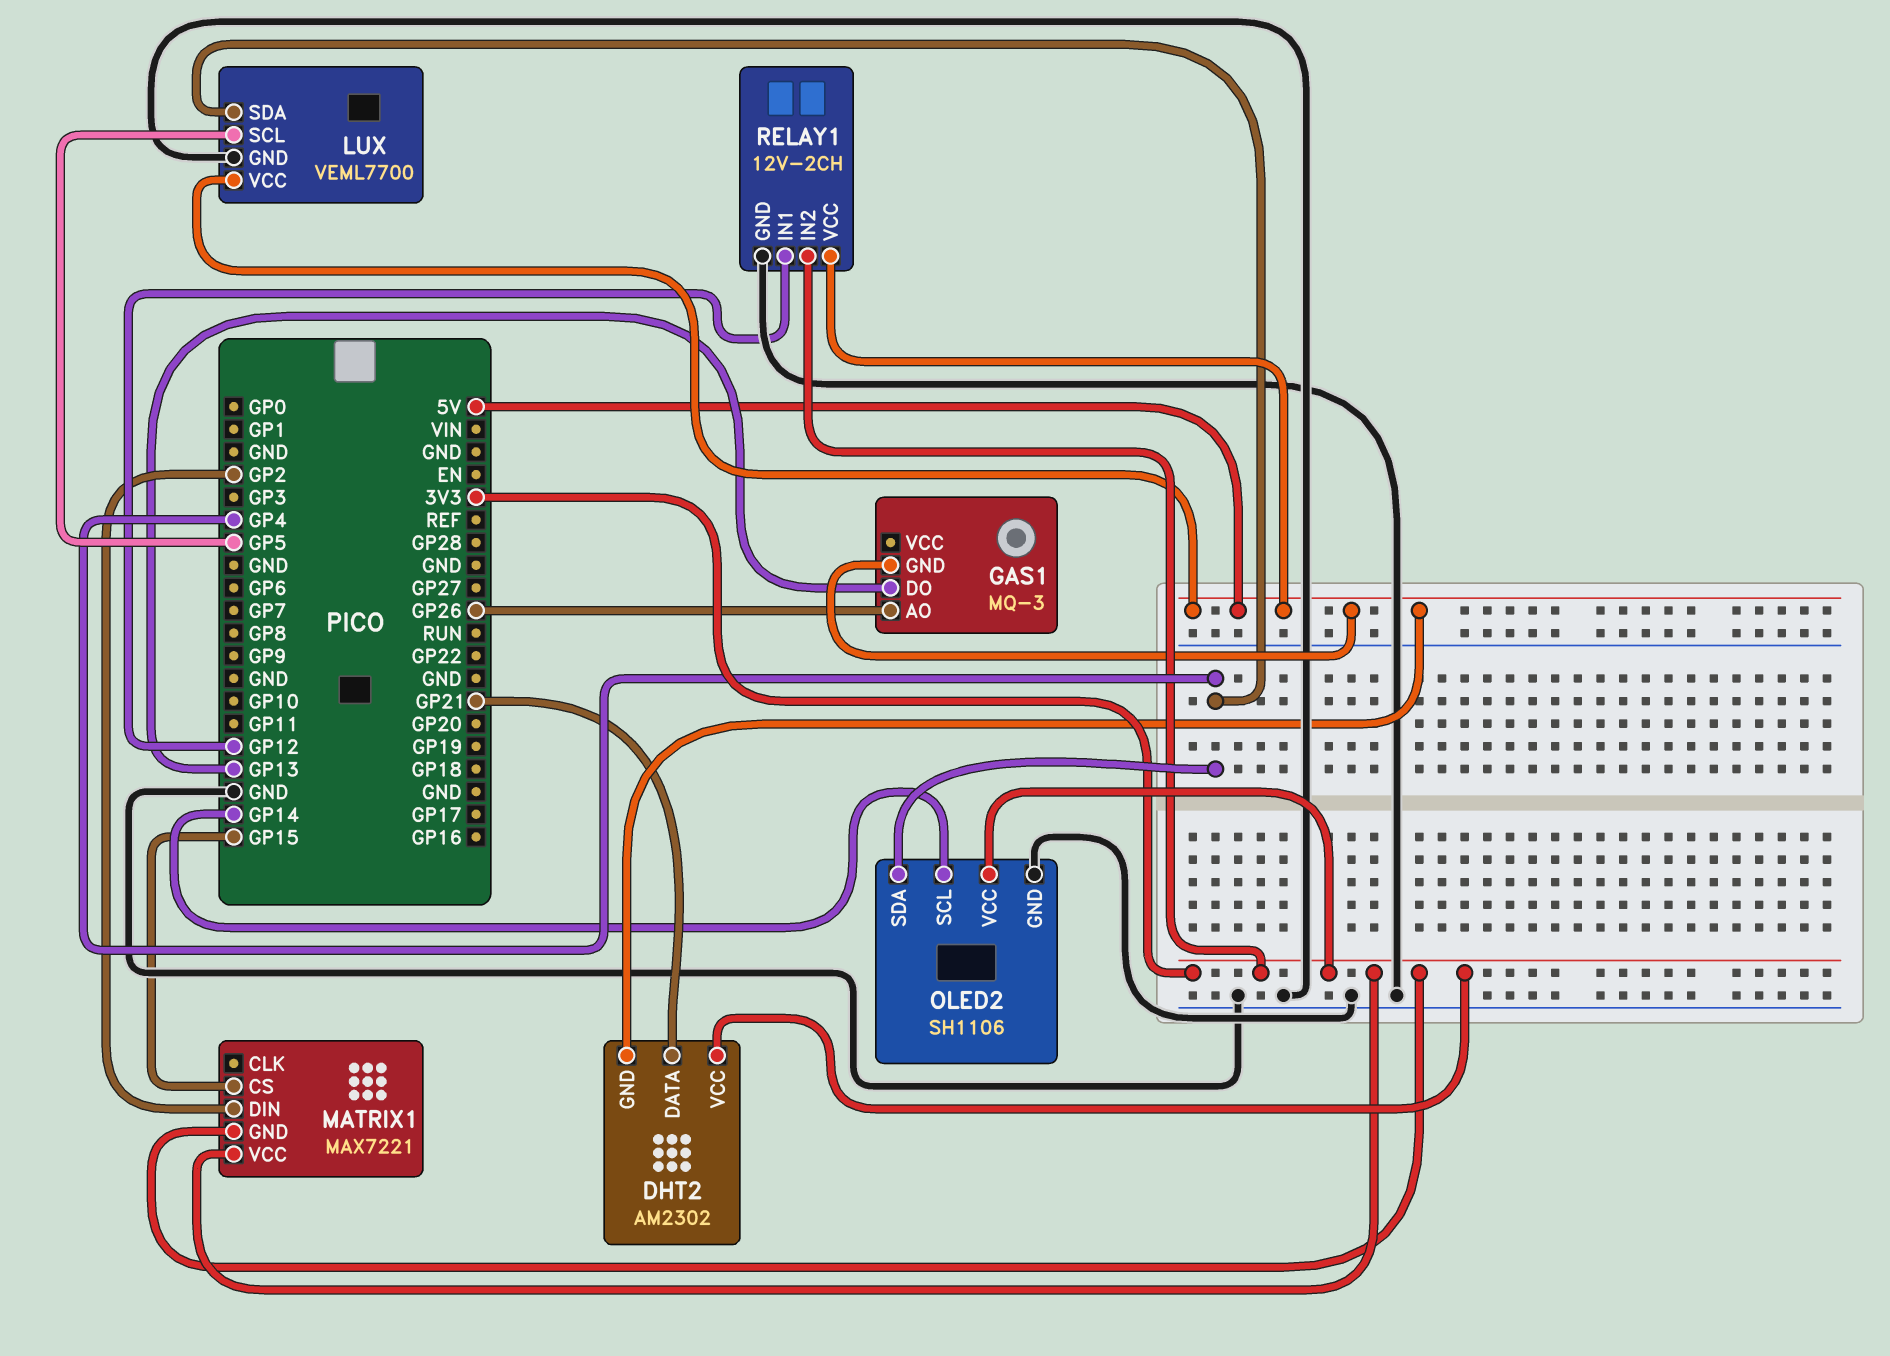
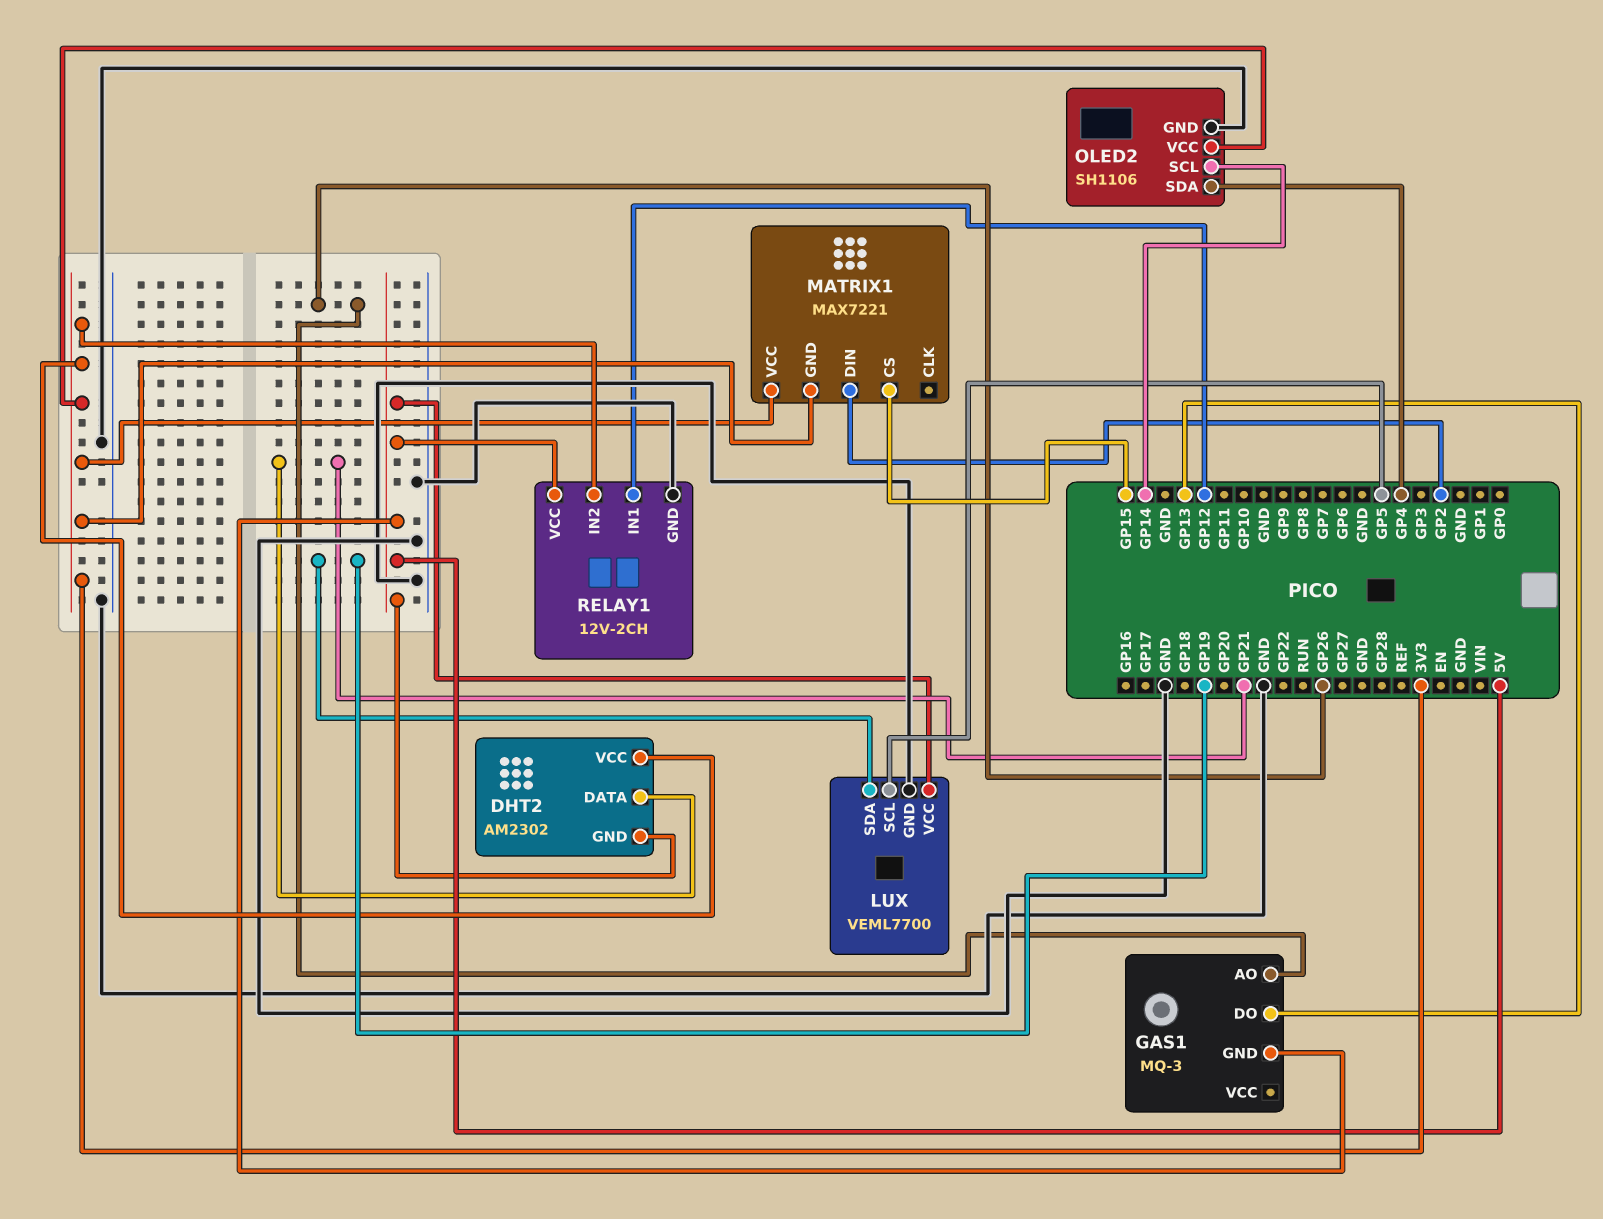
LUX pin SDA: GP4 -> GP19

